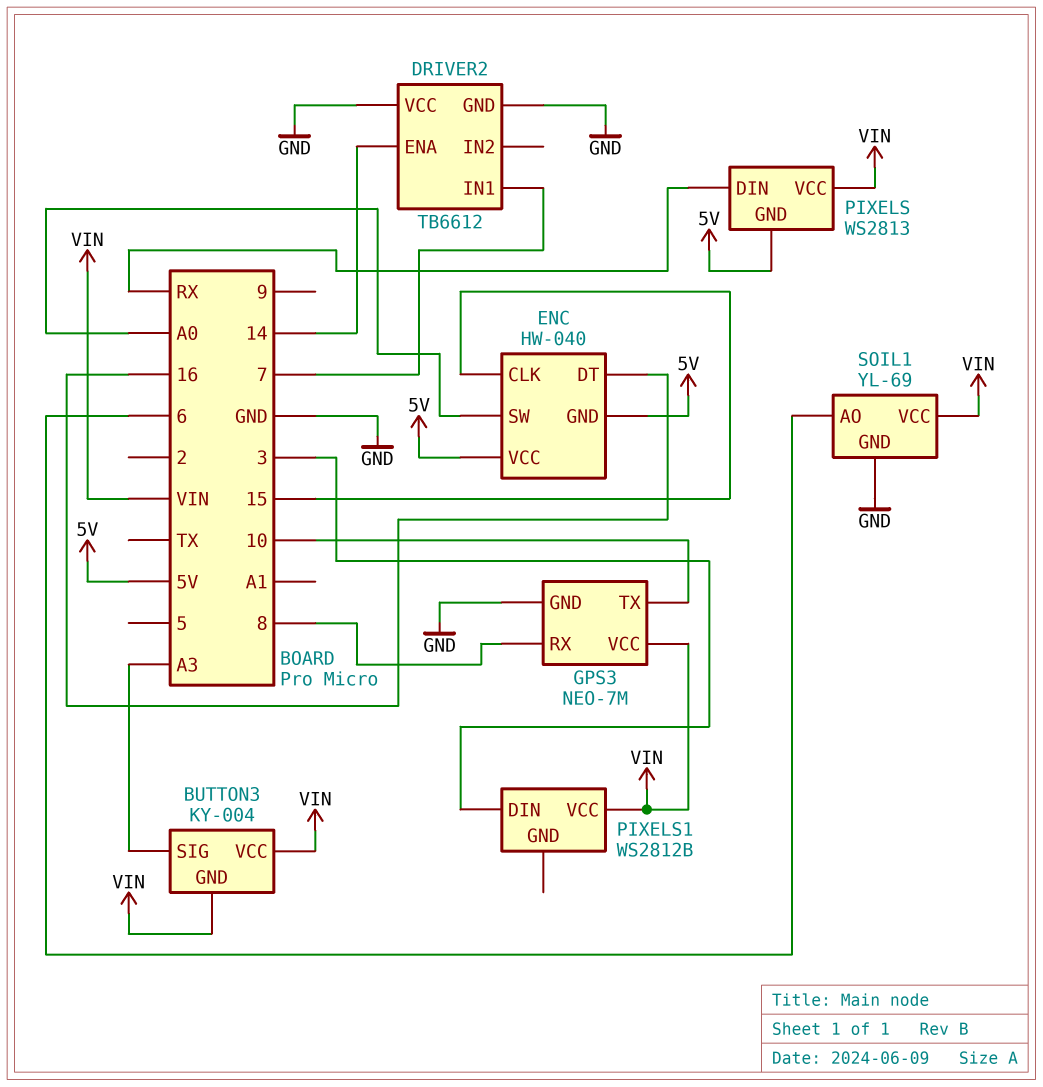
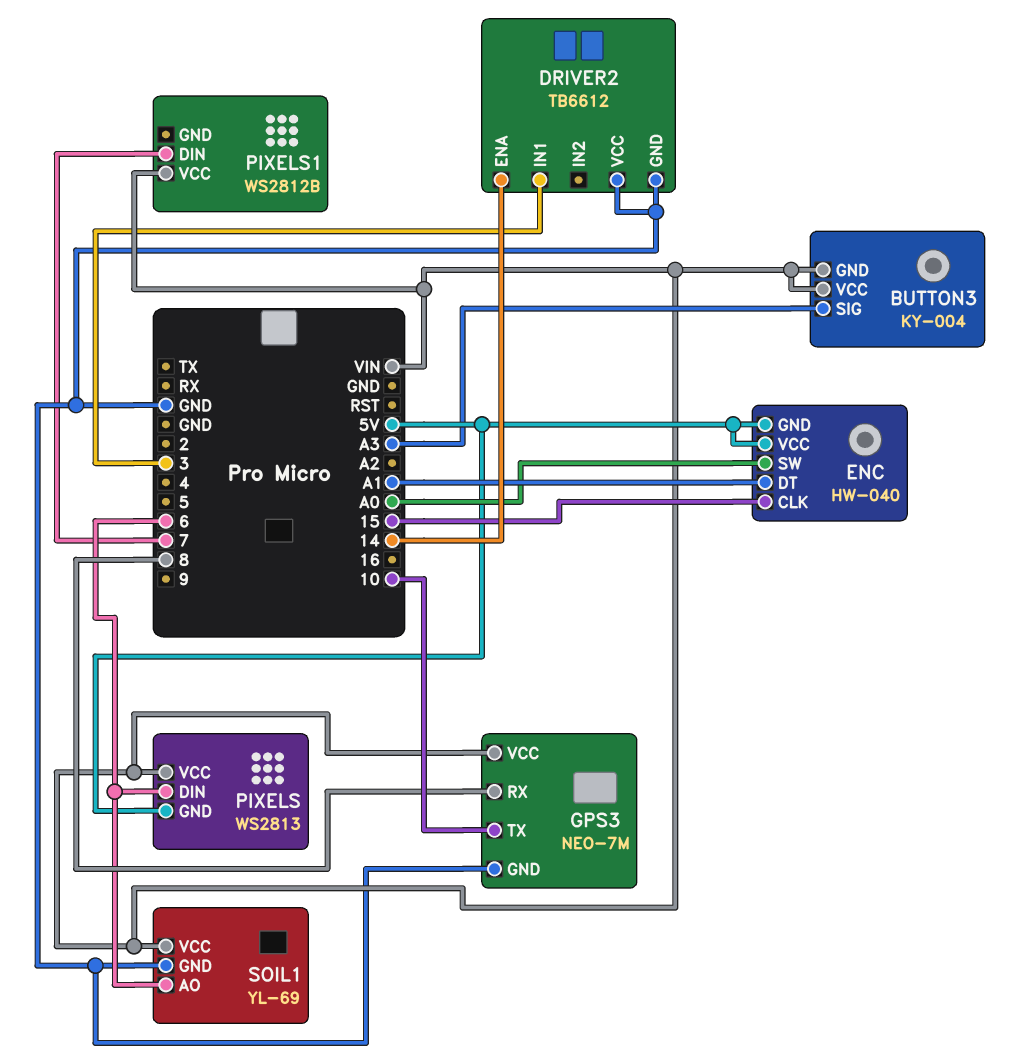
DRIVER2 pin IN1: 7 -> 3
ENC pin DT: 16 -> A1
PIXELS pin DIN: RX -> 6
PIXELS1 pin DIN: 3 -> 7

